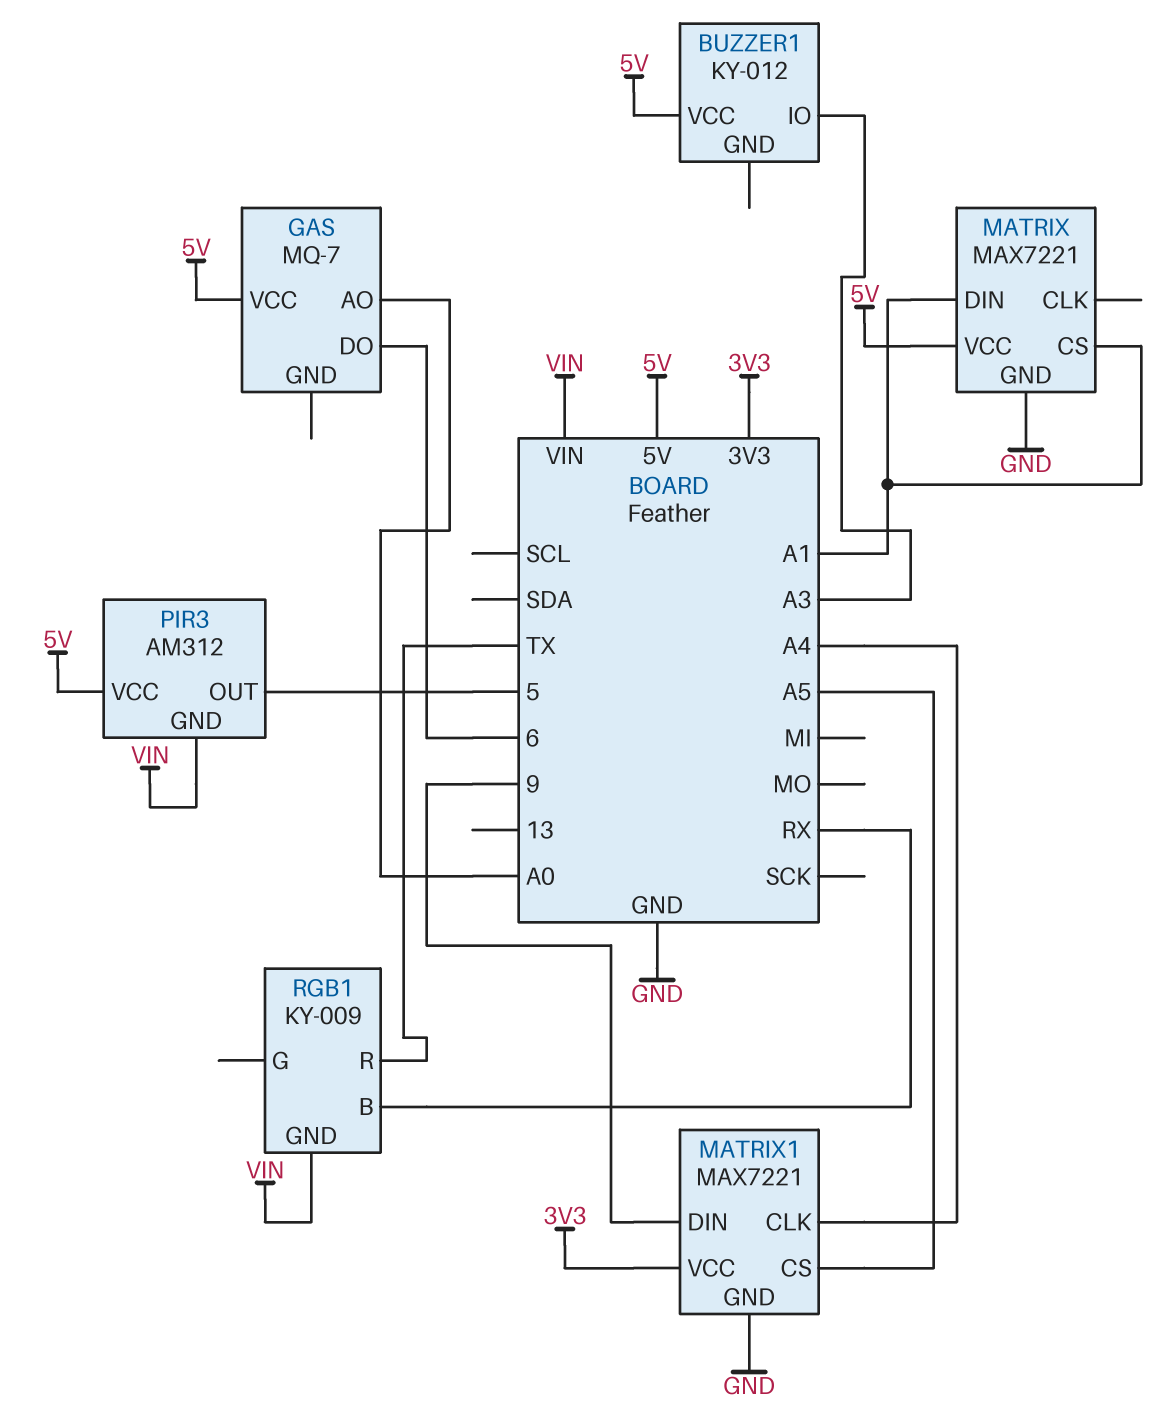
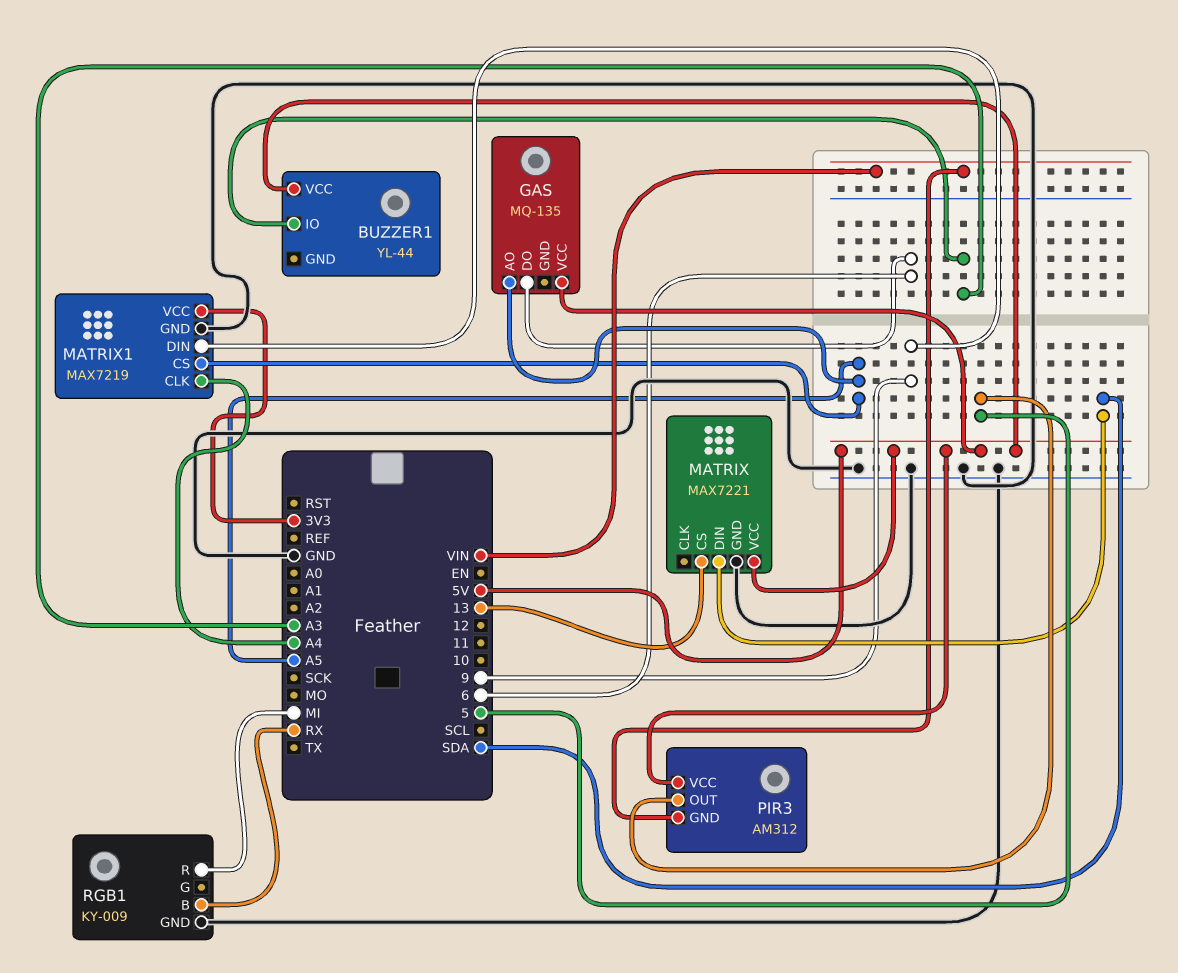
BUZZER1: KY-012 -> YL-44
GAS: MQ-7 -> MQ-135
GAS pin AO: A0 -> A5
MATRIX pin CS: A1 -> 13
MATRIX pin DIN: A1 -> SDA
MATRIX1: MAX7221 -> MAX7219
RGB1 pin GND: VIN -> GND
RGB1 pin R: TX -> MI

